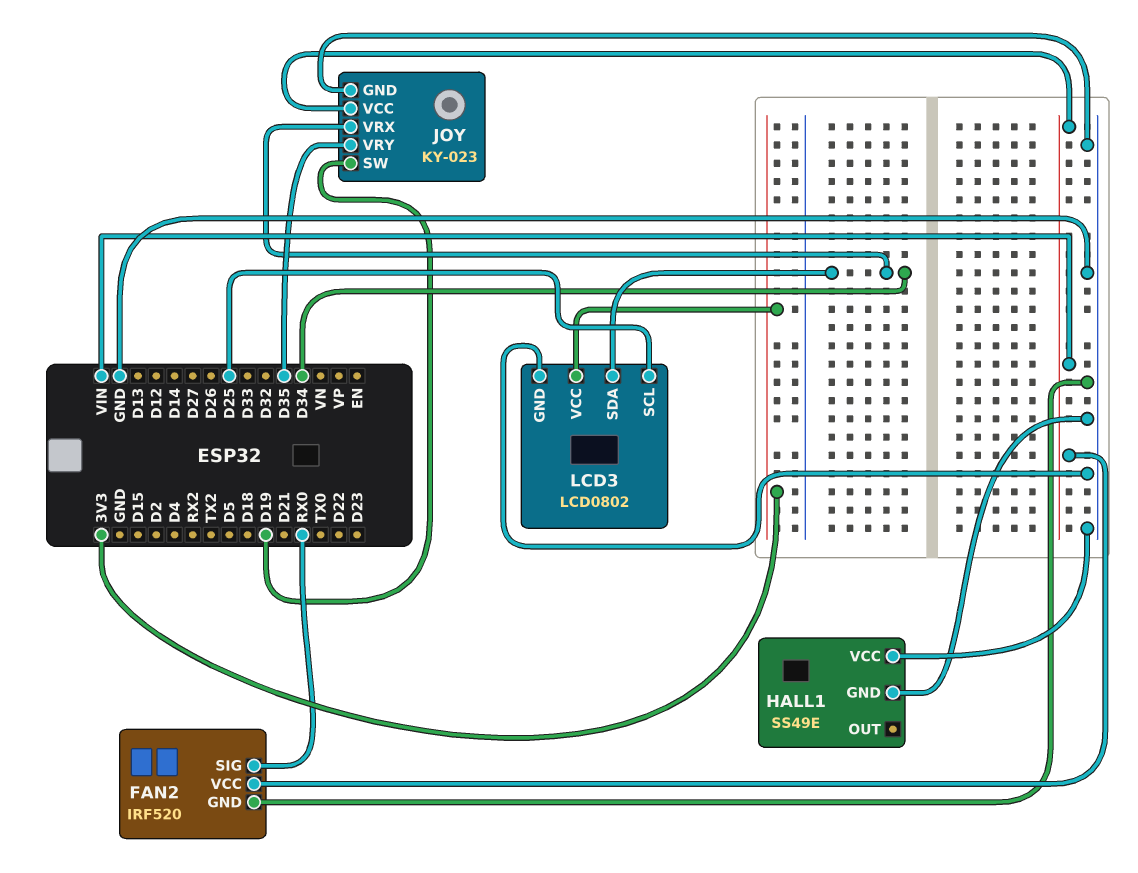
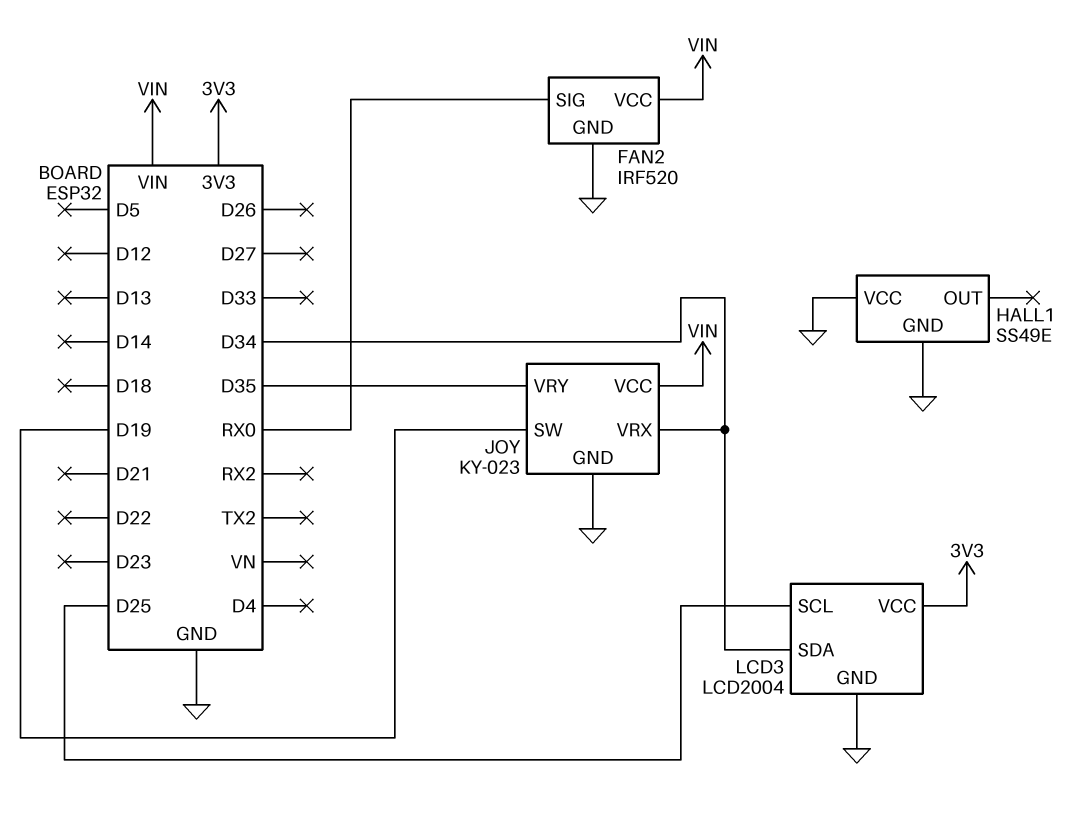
LCD3: LCD0802 -> LCD2004

